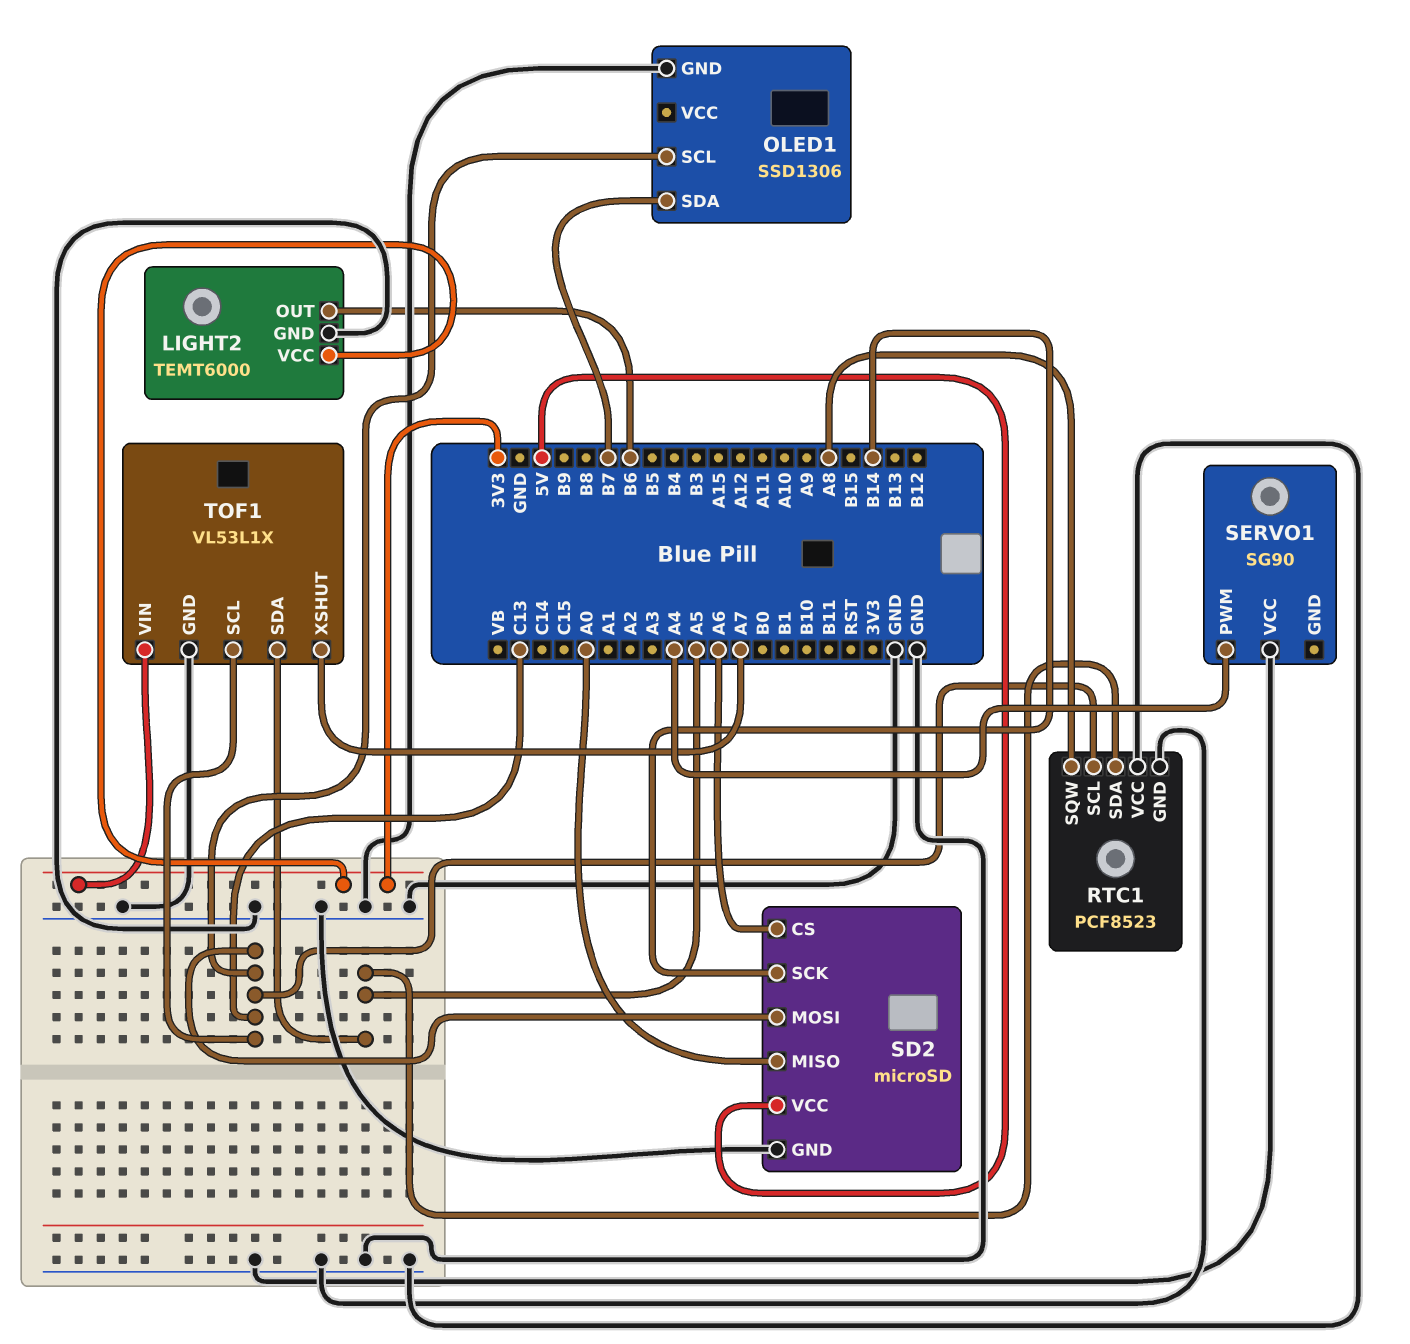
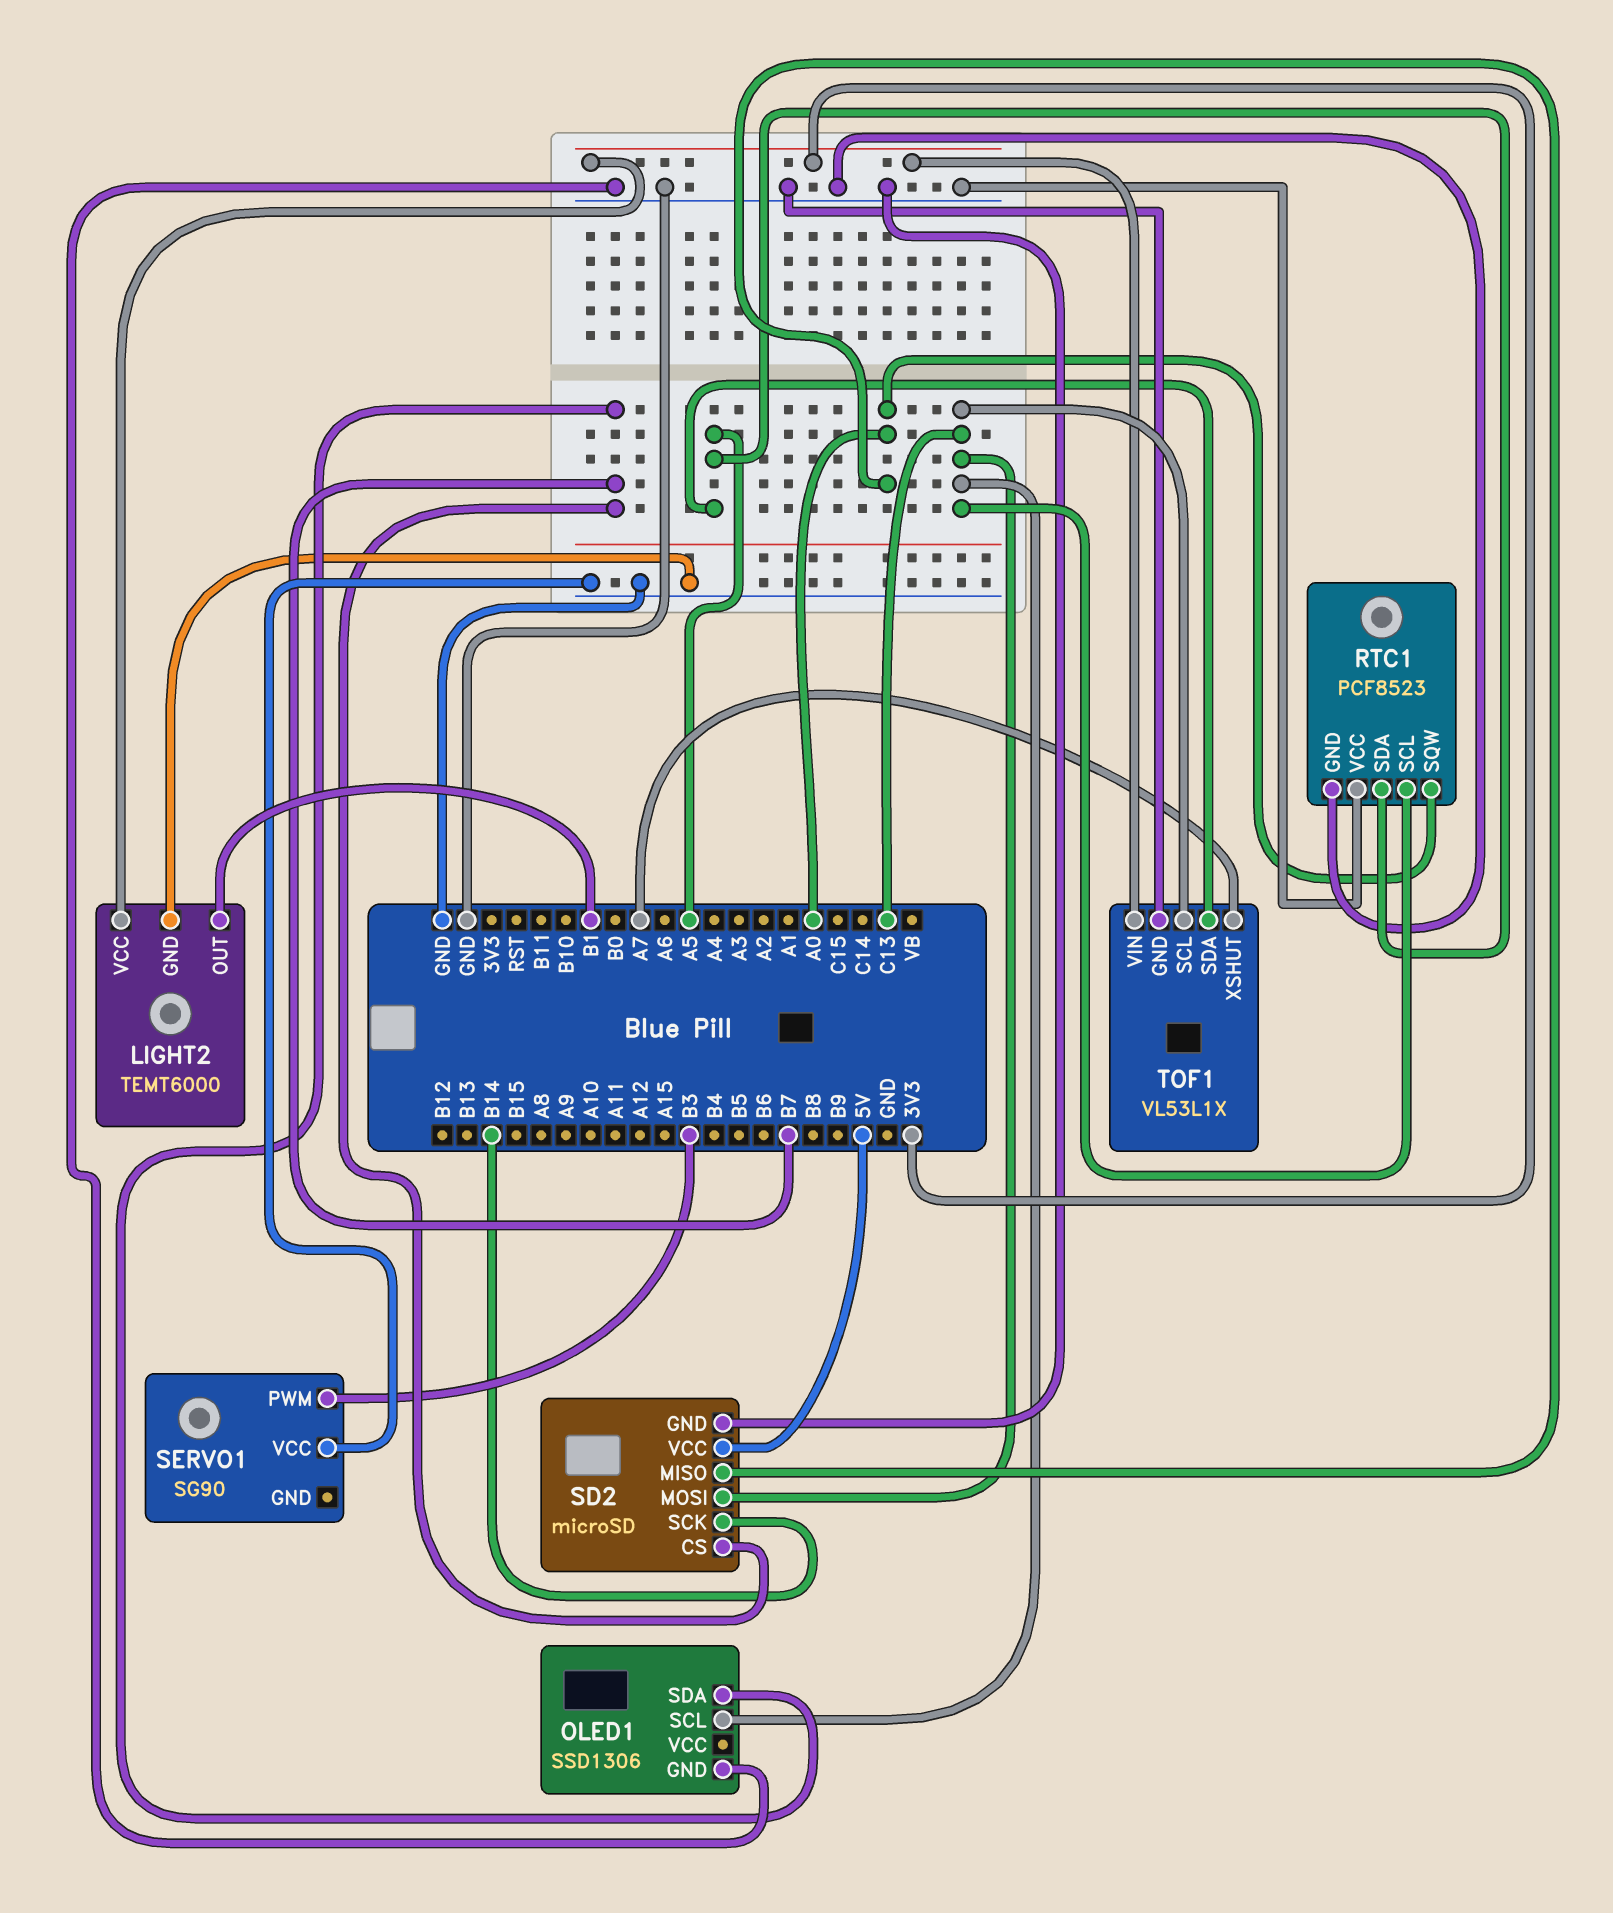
LIGHT2 pin OUT: B6 -> B1
RTC1 pin SQW: A8 -> A0
SD2 pin CS: A6 -> B7
SERVO1 pin PWM: A4 -> B3

